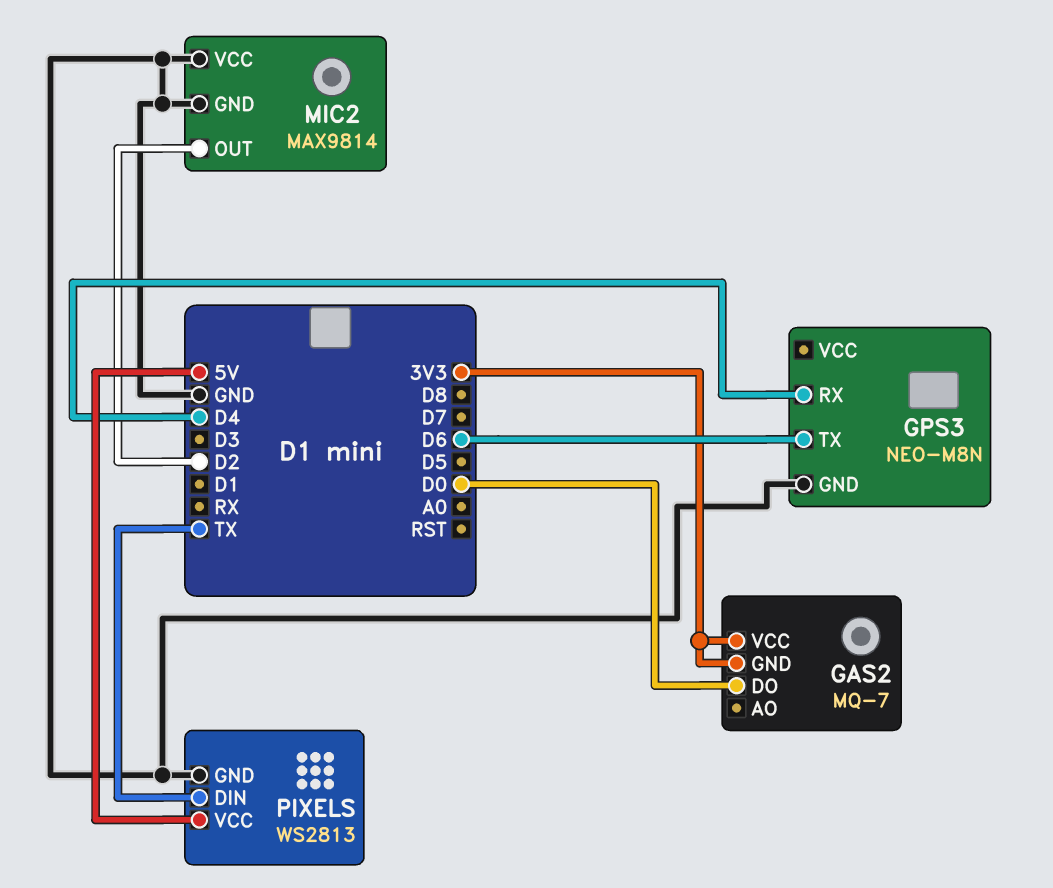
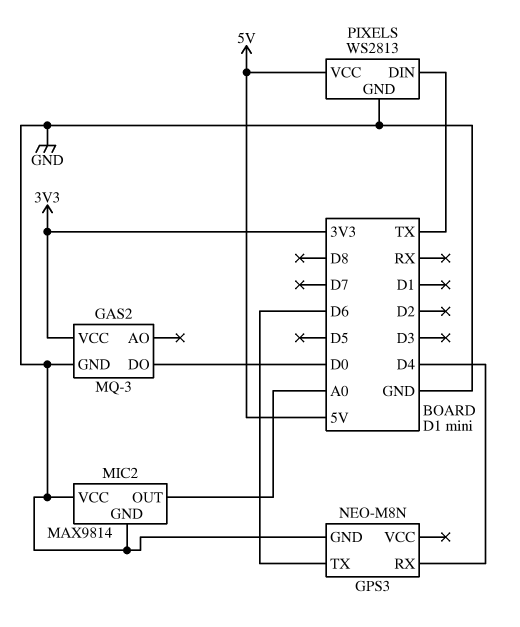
GAS2: MQ-7 -> MQ-3
GAS2 pin GND: 3V3 -> GND
MIC2 pin OUT: D2 -> A0

